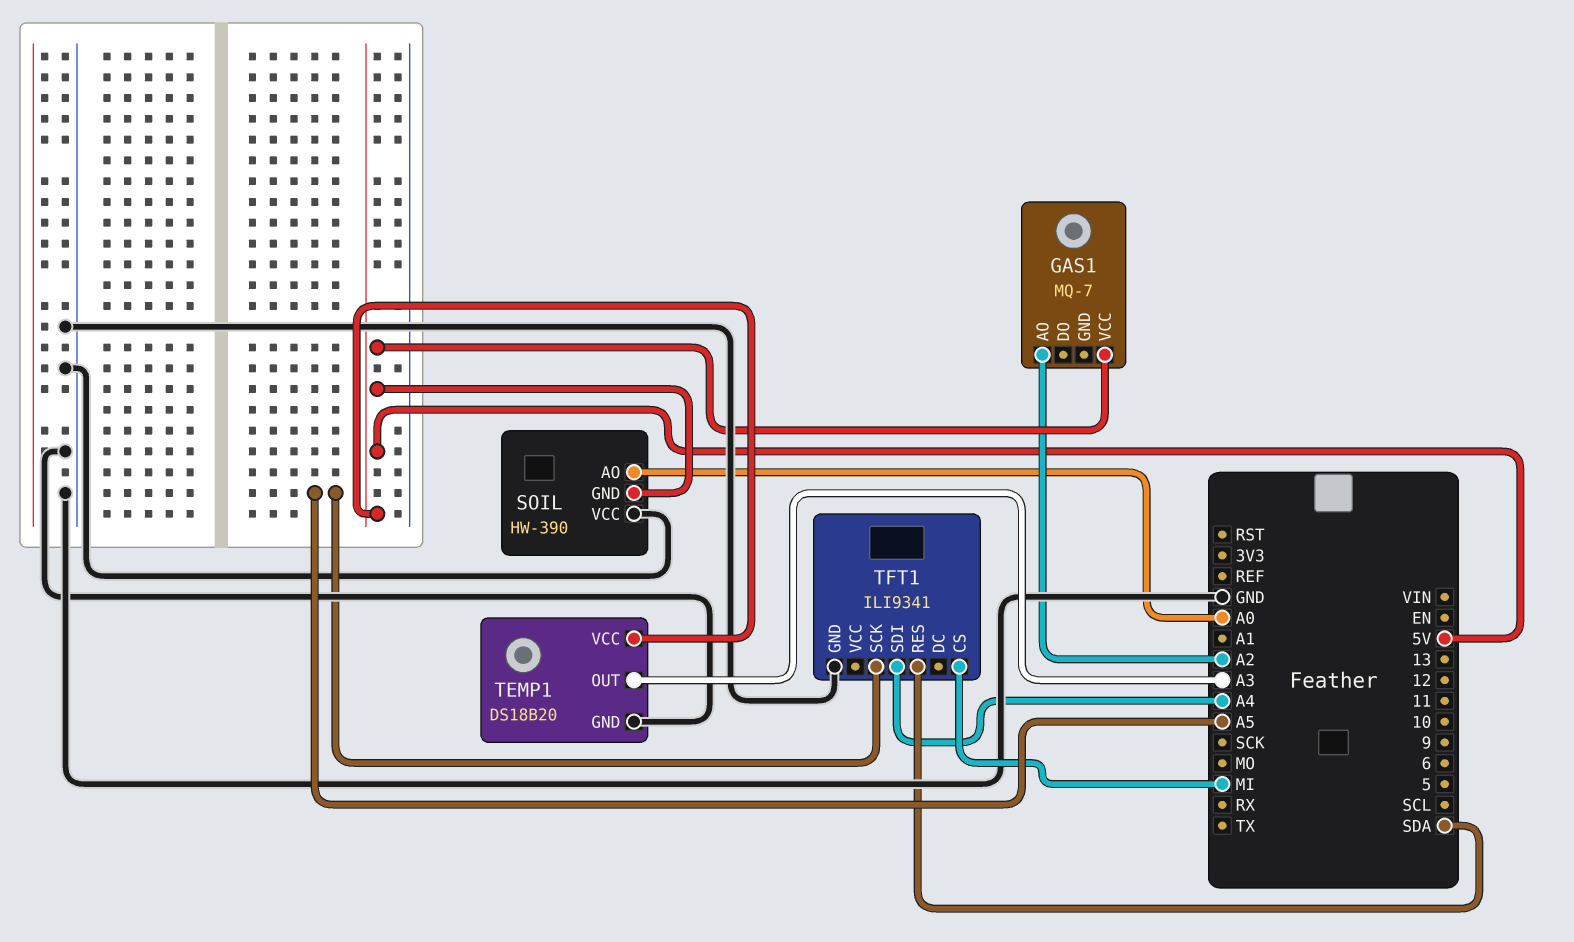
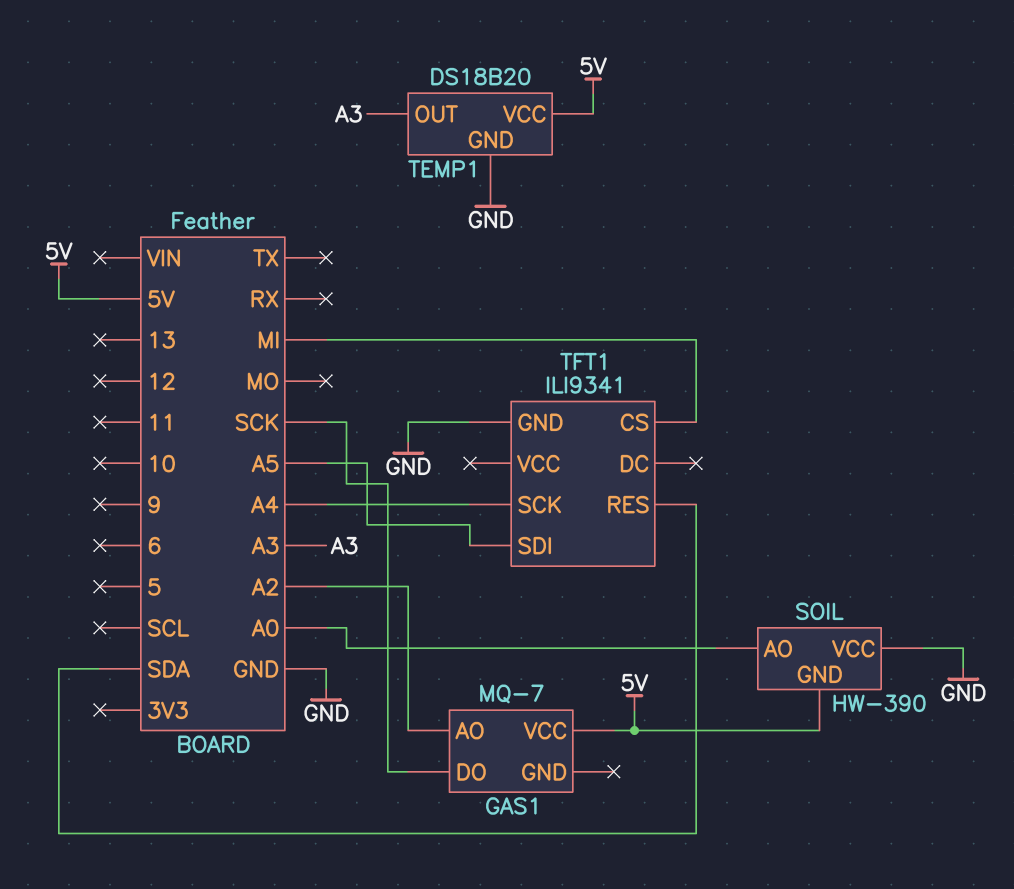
GAS1 pin DO: none -> SCK
TFT1 pin SCK: A5 -> A4
TFT1 pin SDI: A4 -> A5

